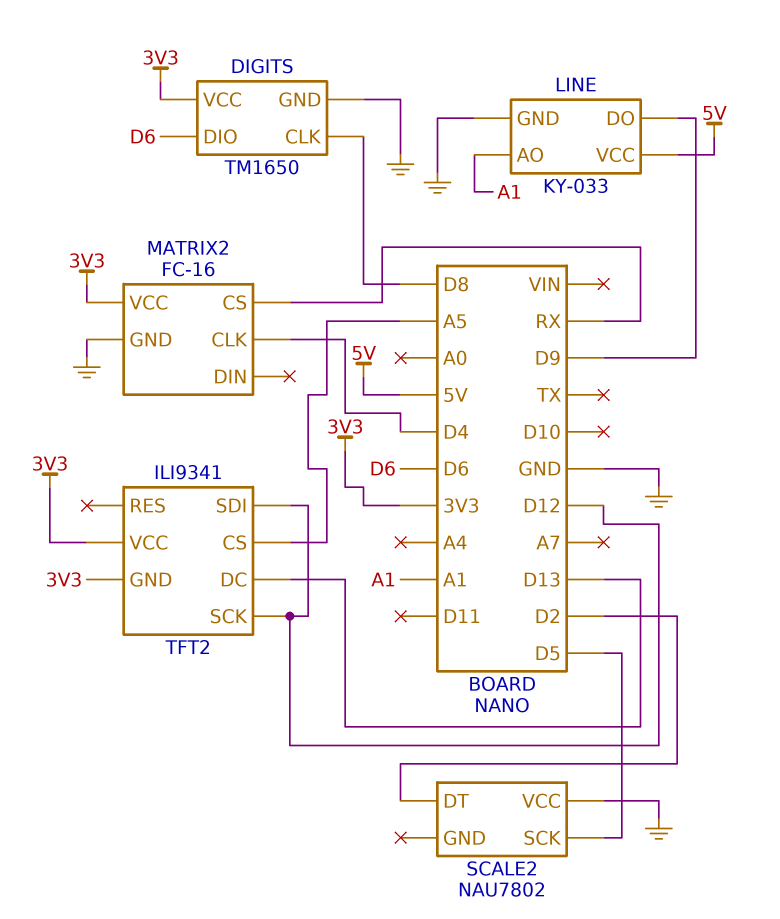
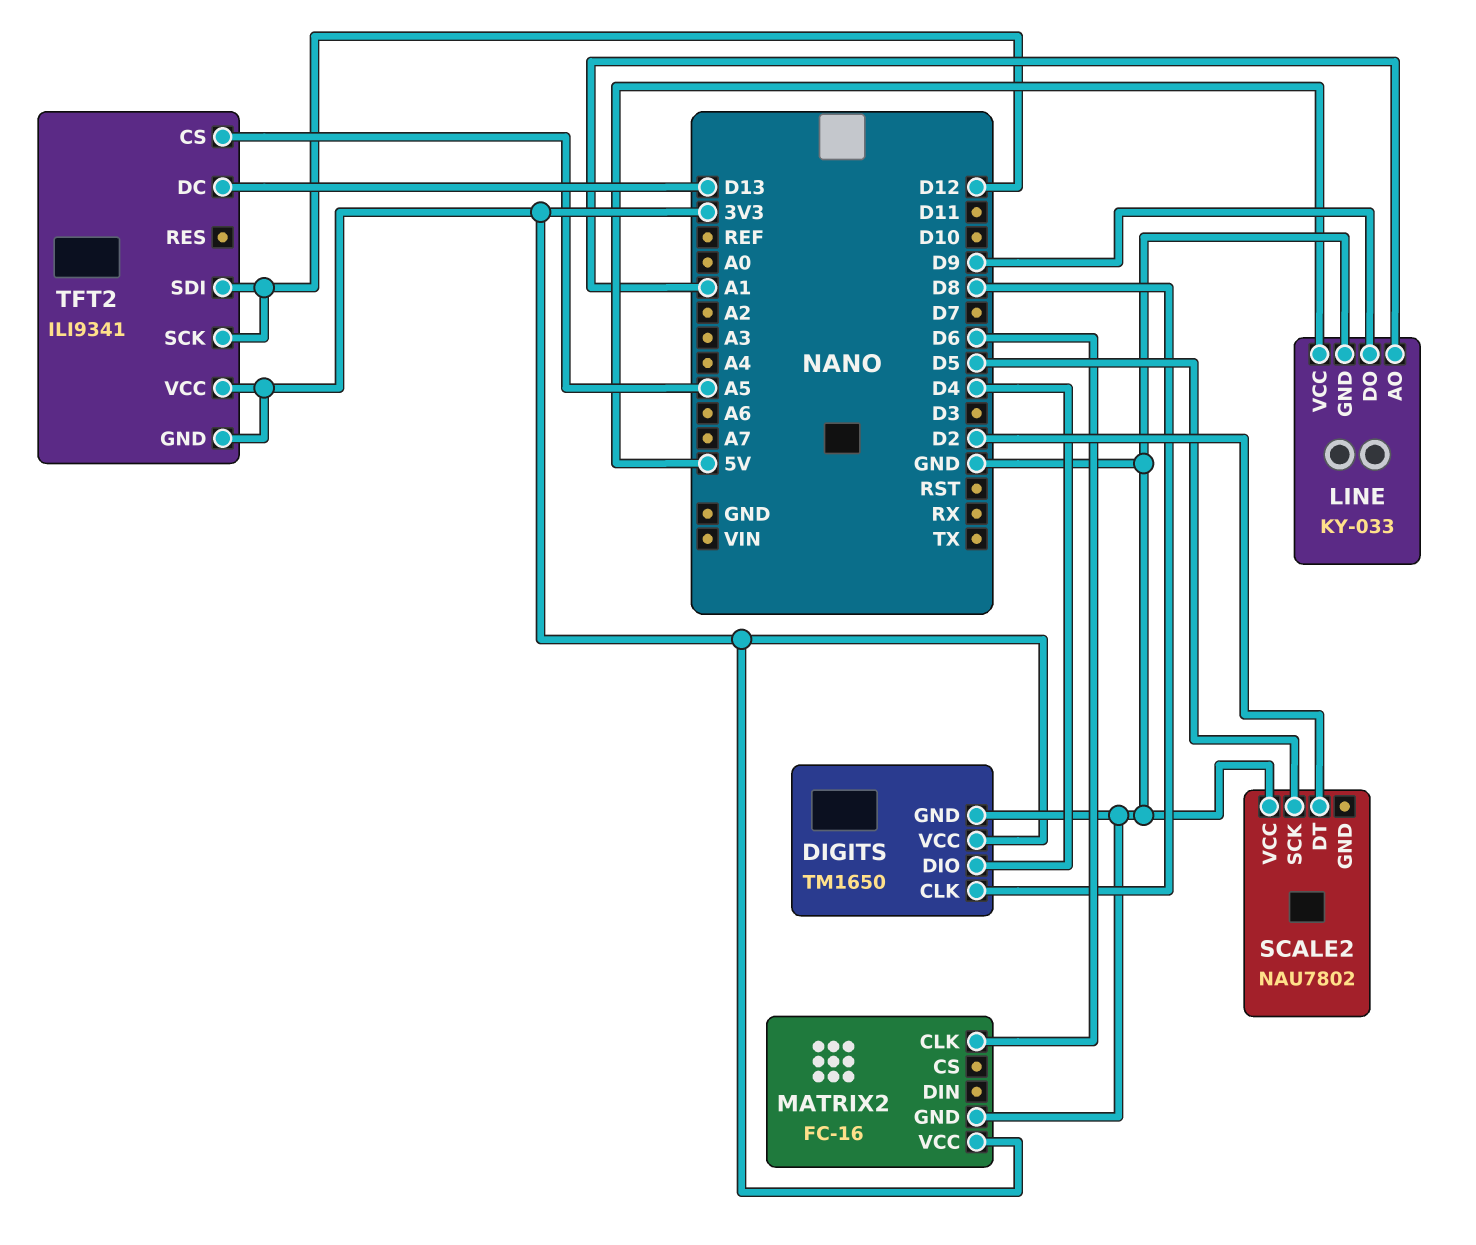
DIGITS pin DIO: D6 -> D4
MATRIX2 pin CLK: D4 -> D6
MATRIX2 pin CS: RX -> none

